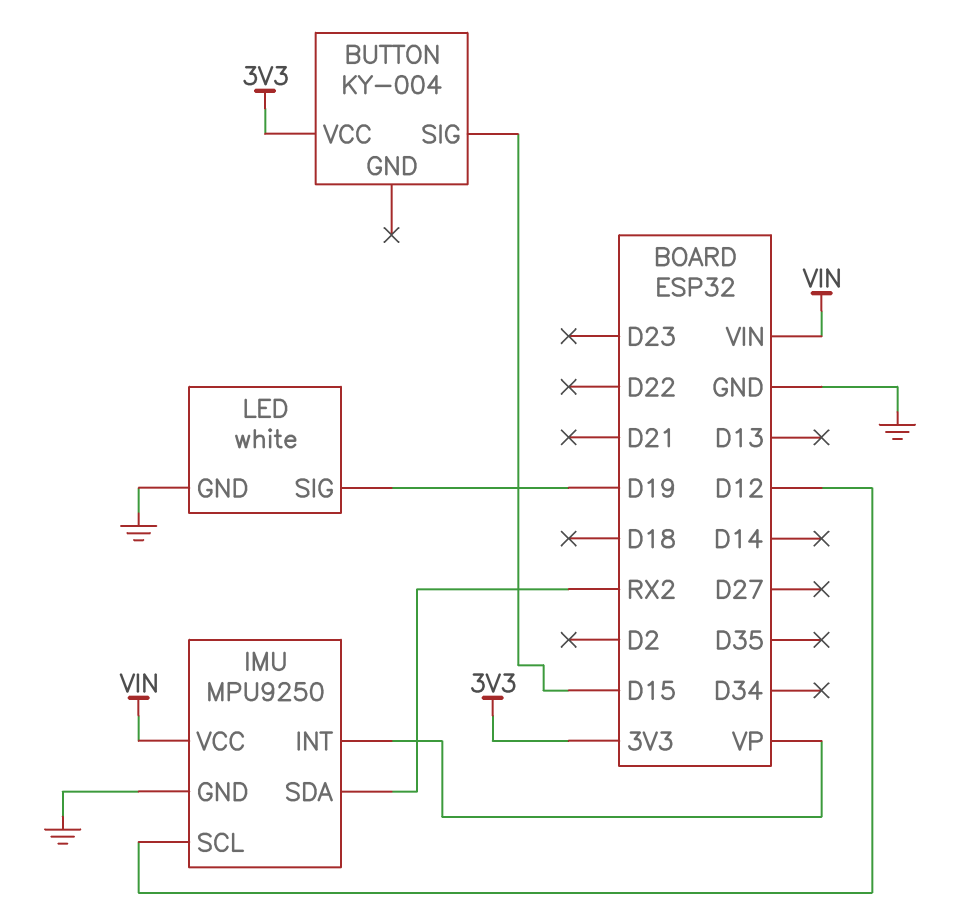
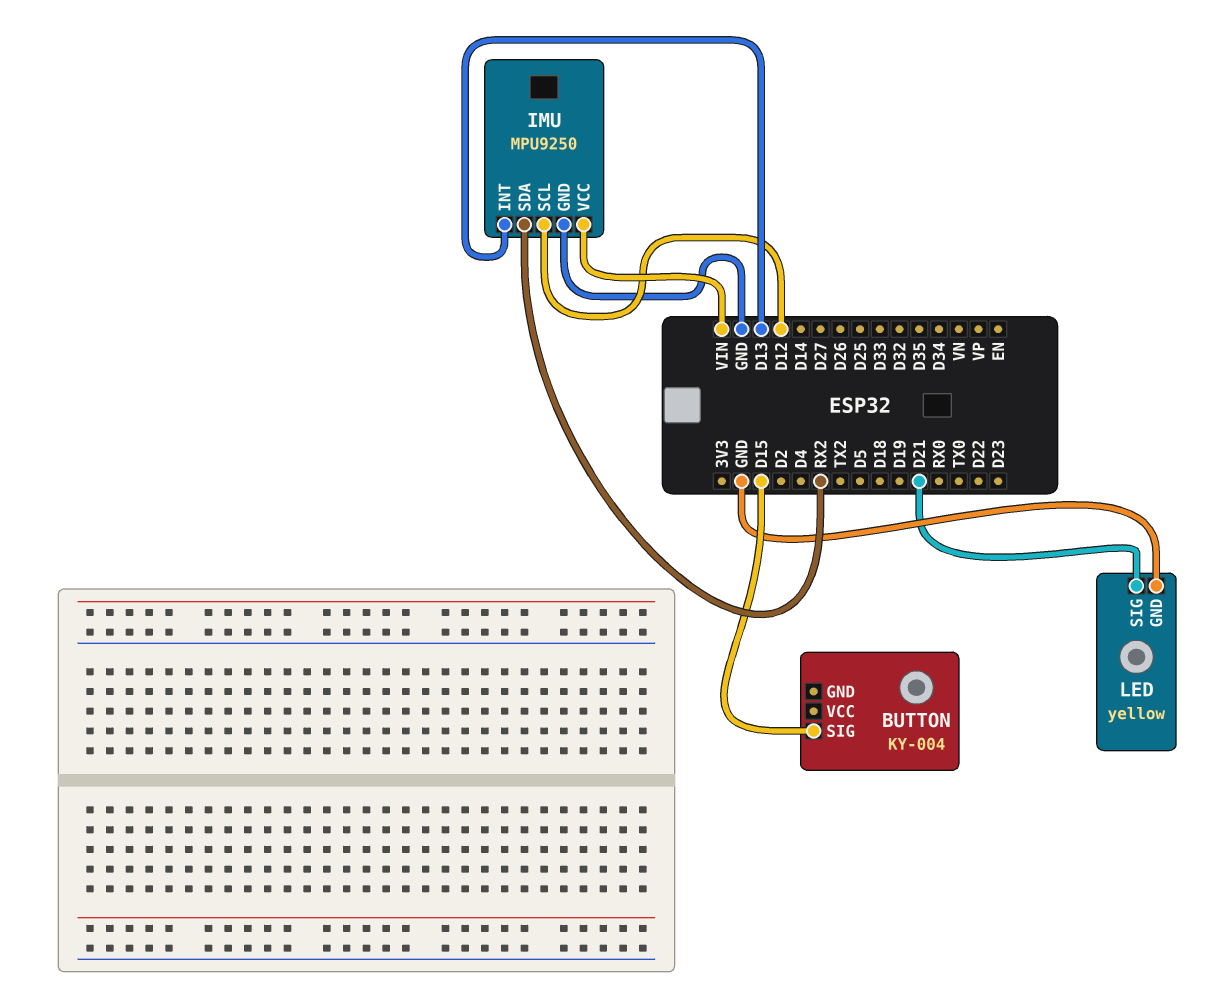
BUTTON pin VCC: 3V3 -> none
IMU pin INT: VP -> D13
LED: white -> yellow
LED pin SIG: D19 -> D21

